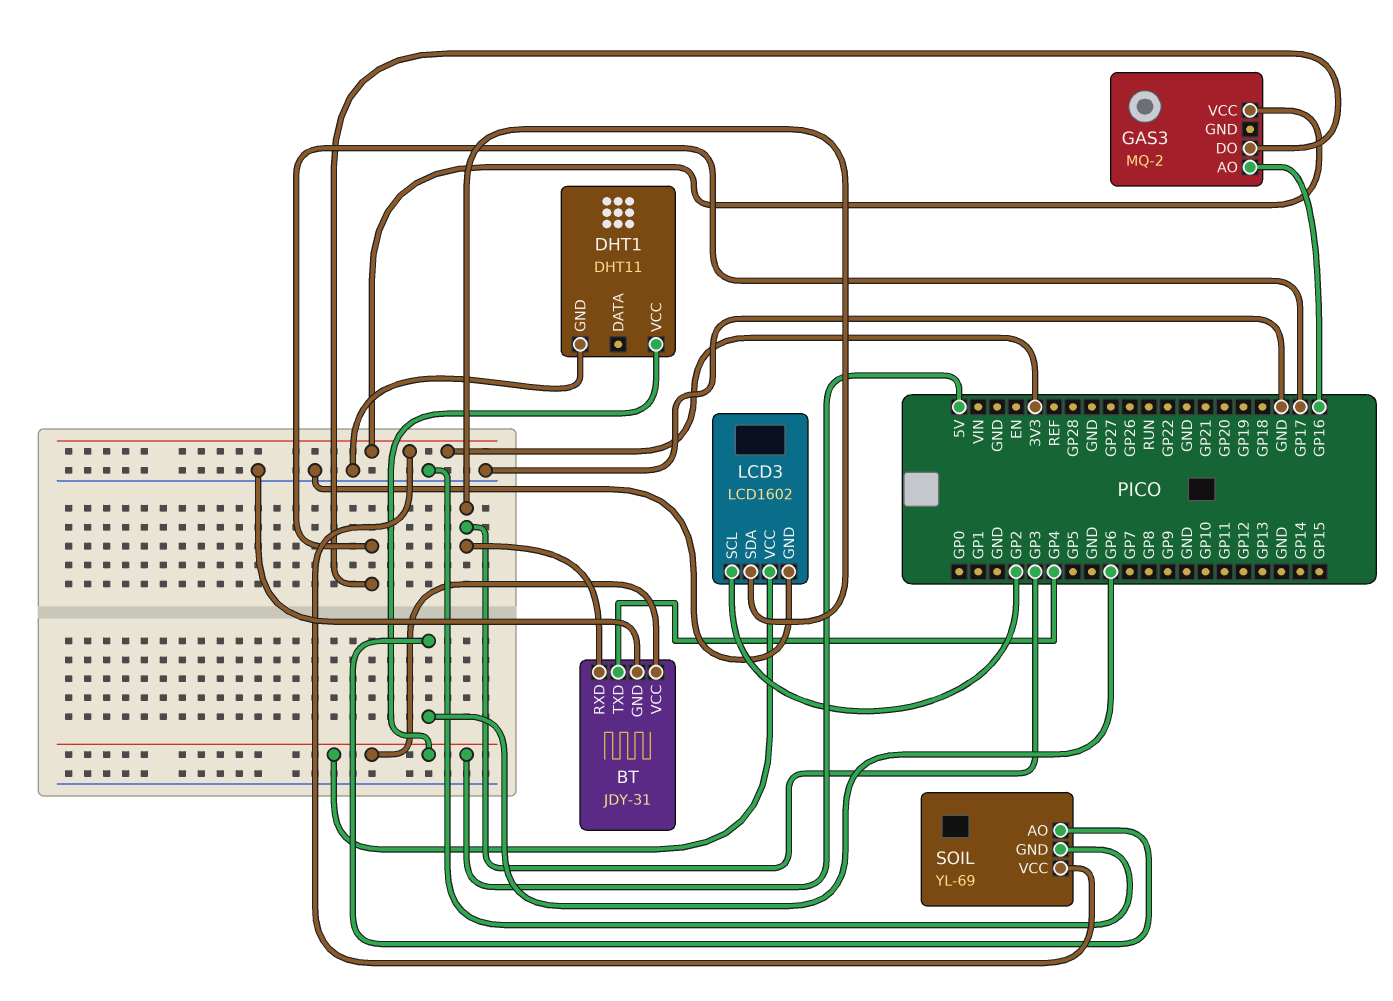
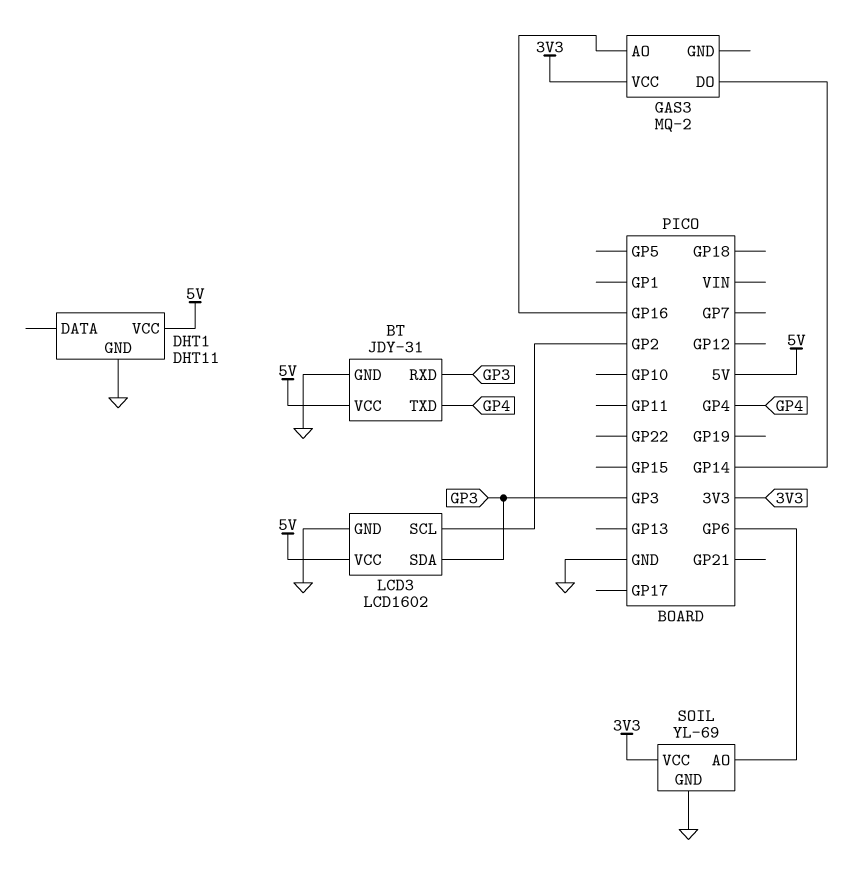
GAS3 pin DO: GP17 -> GP14

